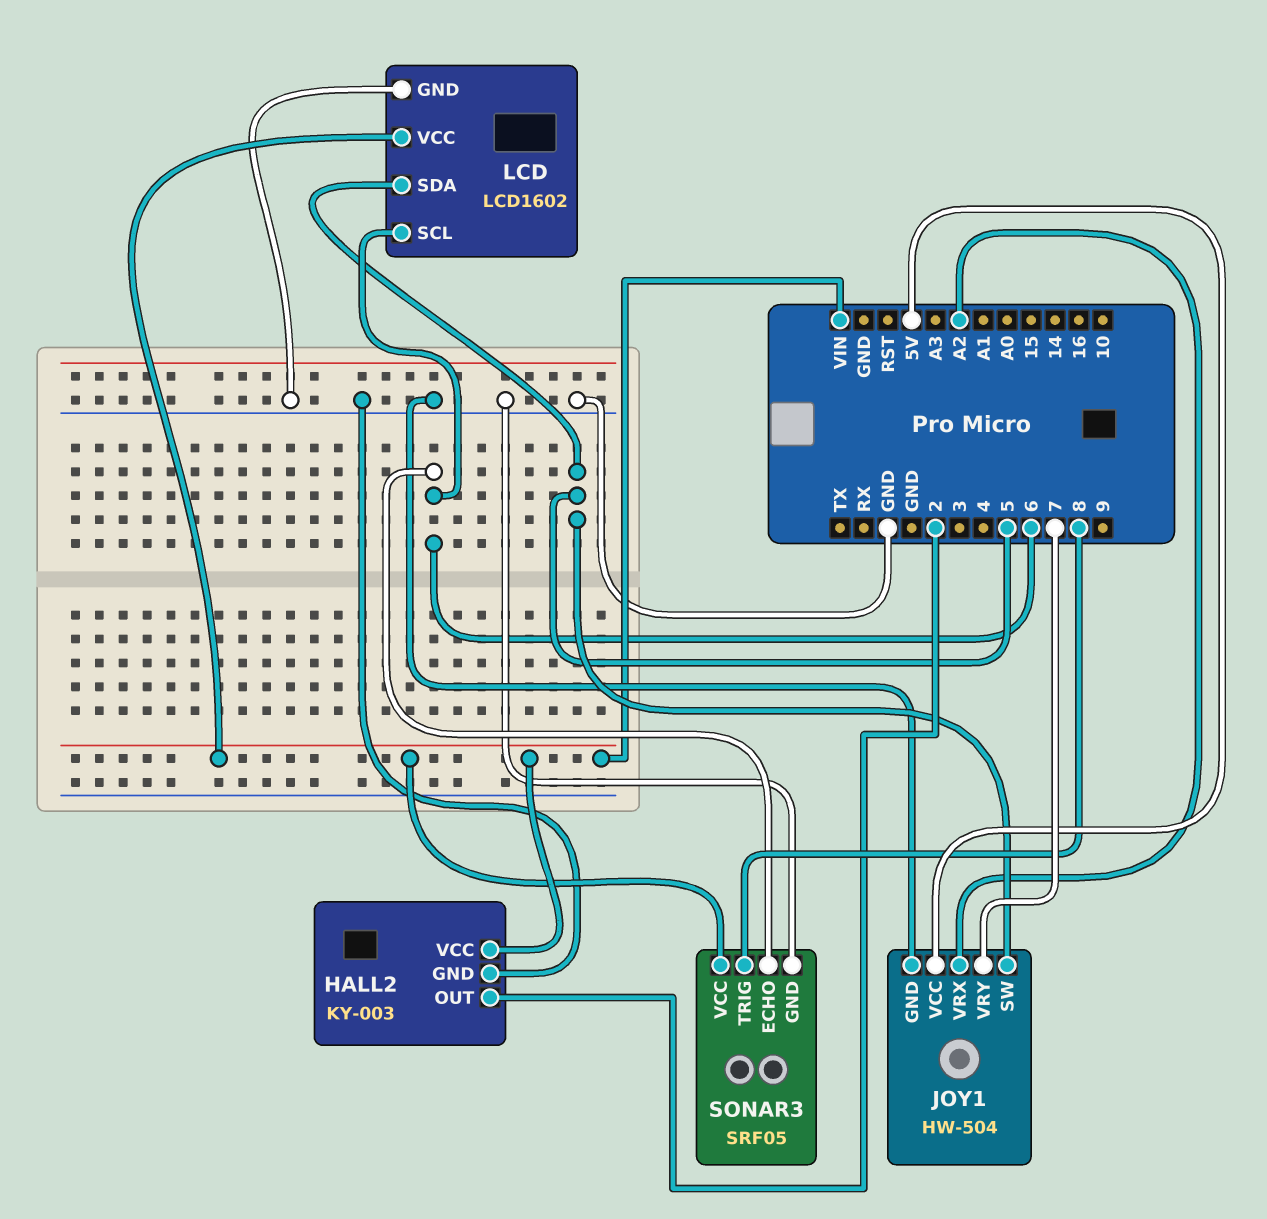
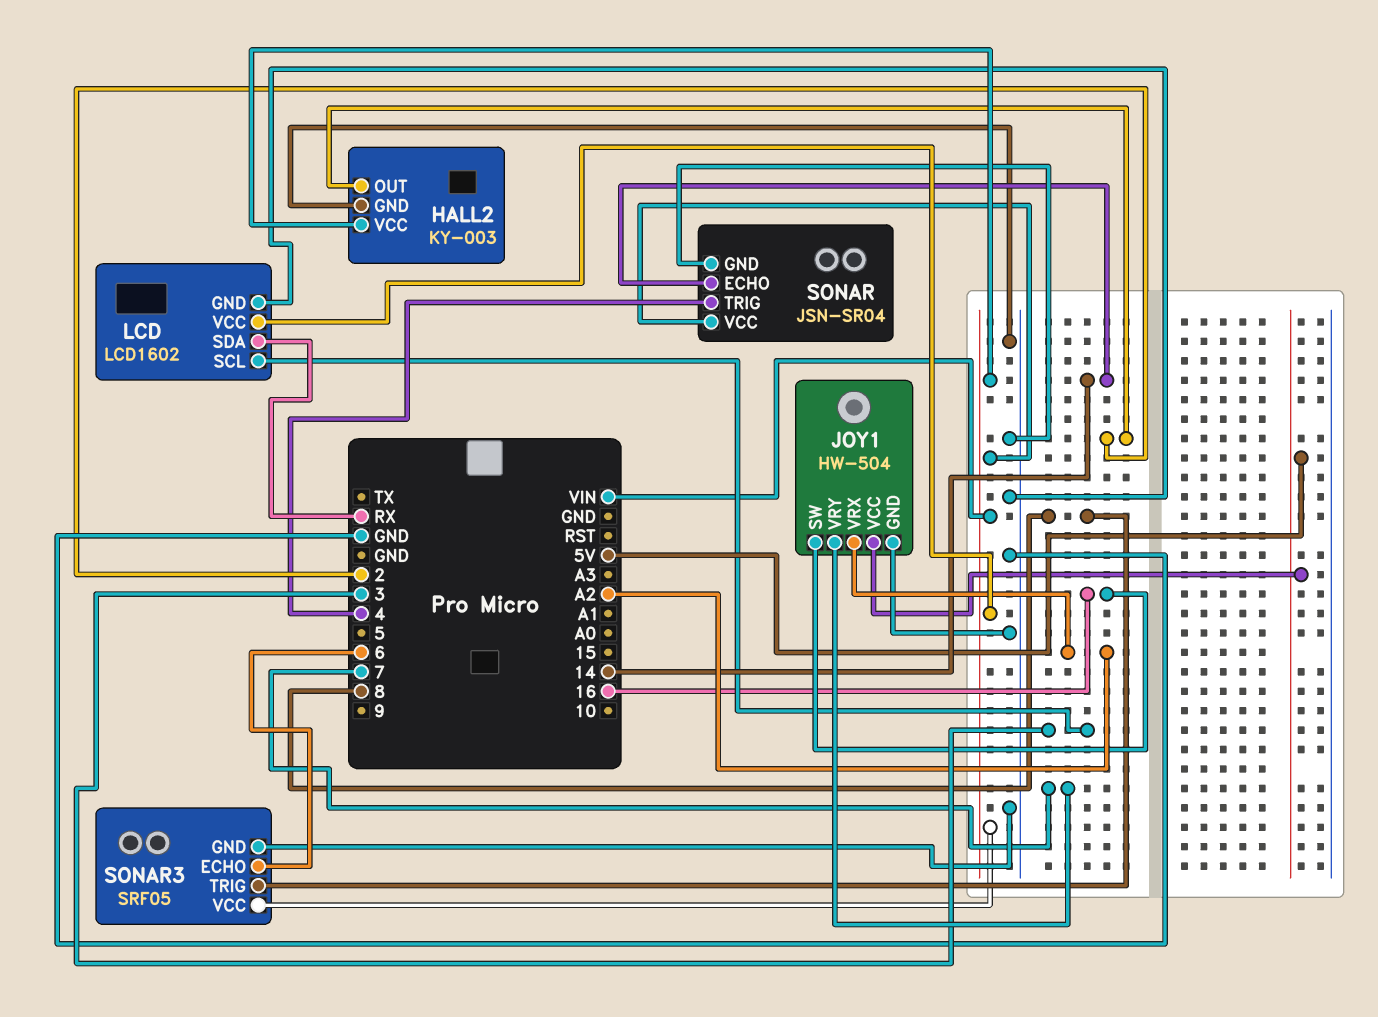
JOY1 pin SW: 5 -> 16
LCD pin SCL: 6 -> 3
LCD pin SDA: 5 -> RX
SONAR: none -> JSN-SR04
SONAR pin ECHO: none -> 14
SONAR pin GND: none -> GND
SONAR pin TRIG: none -> 4
SONAR pin VCC: none -> VIN

